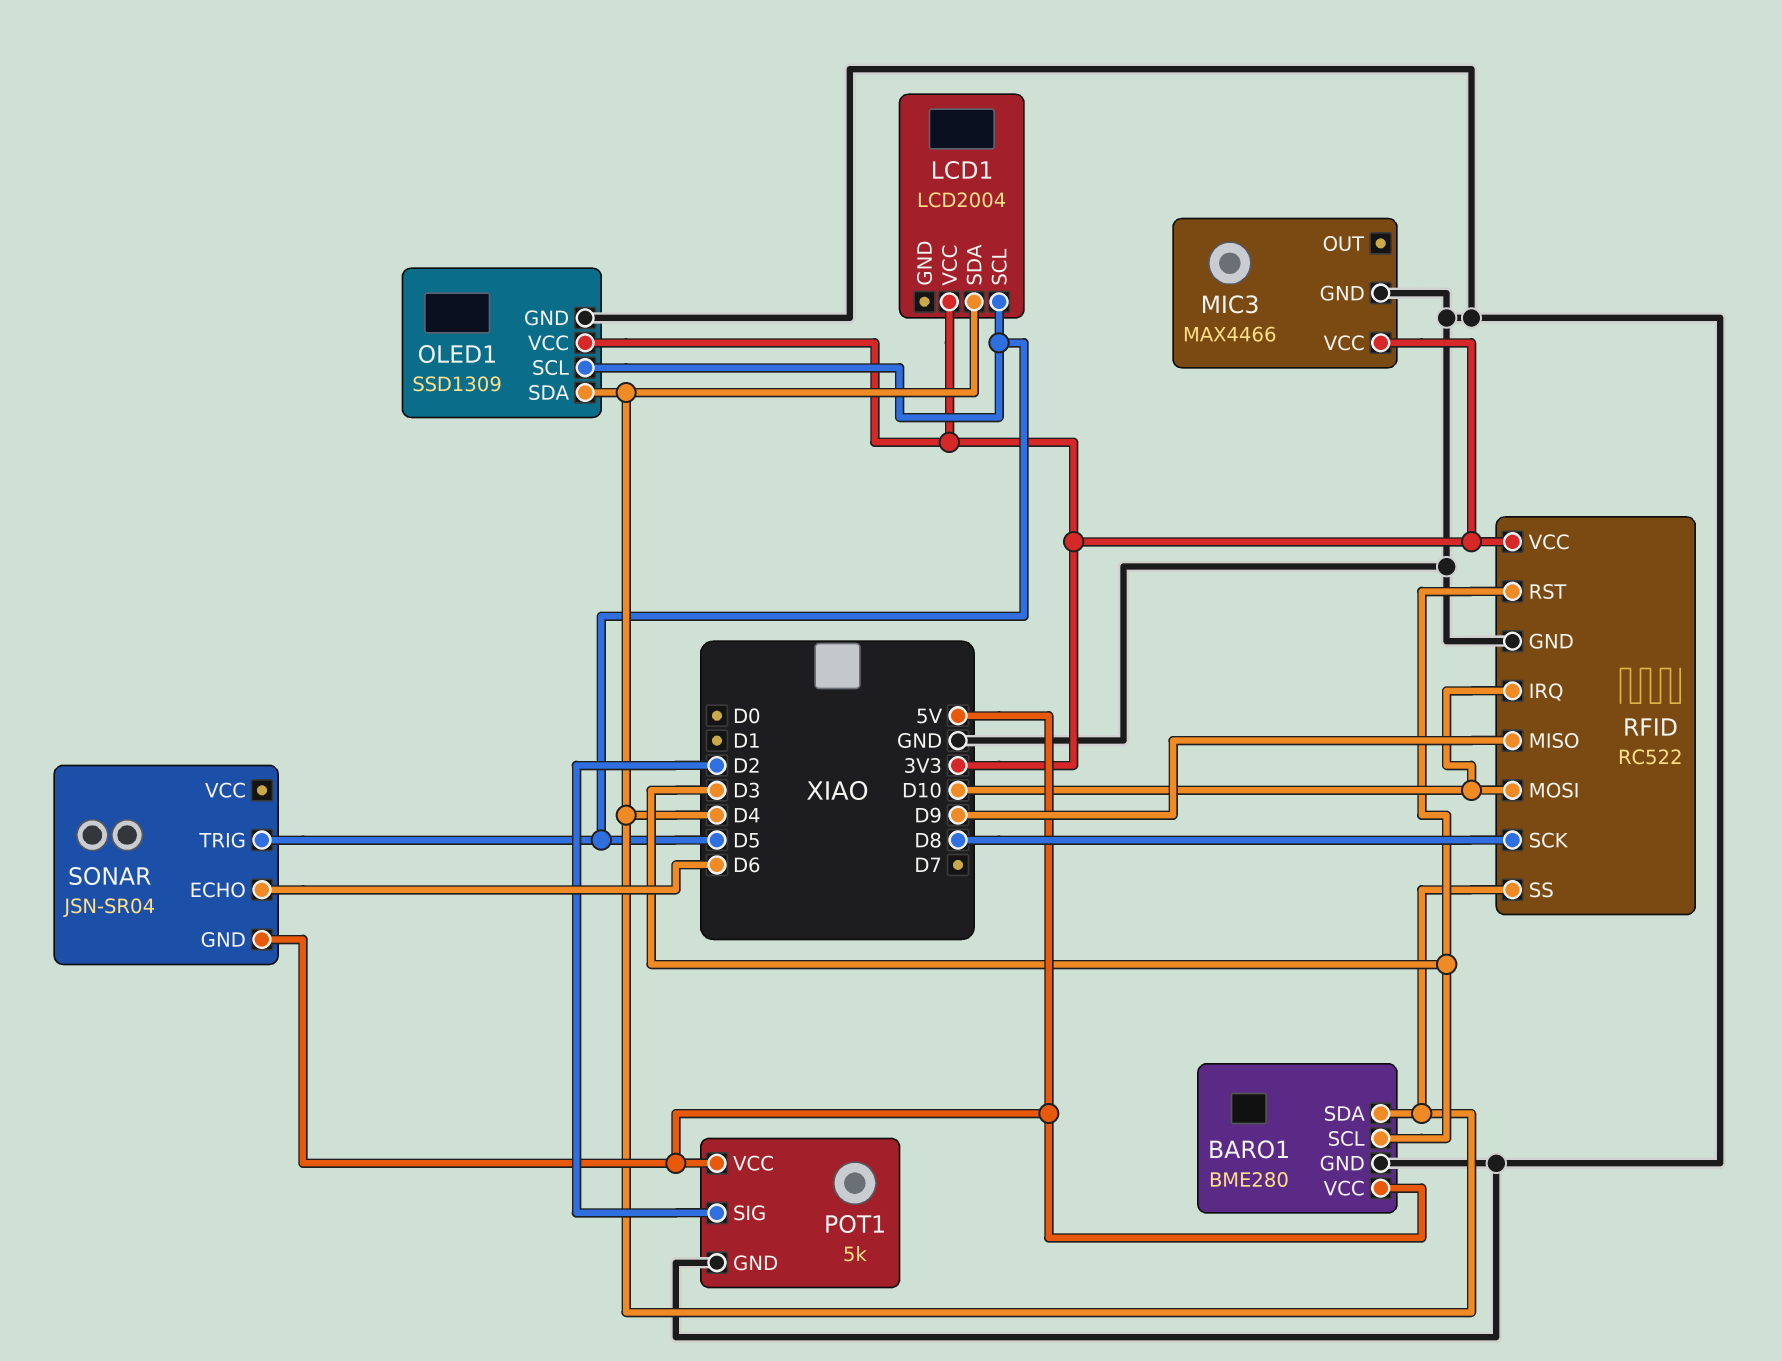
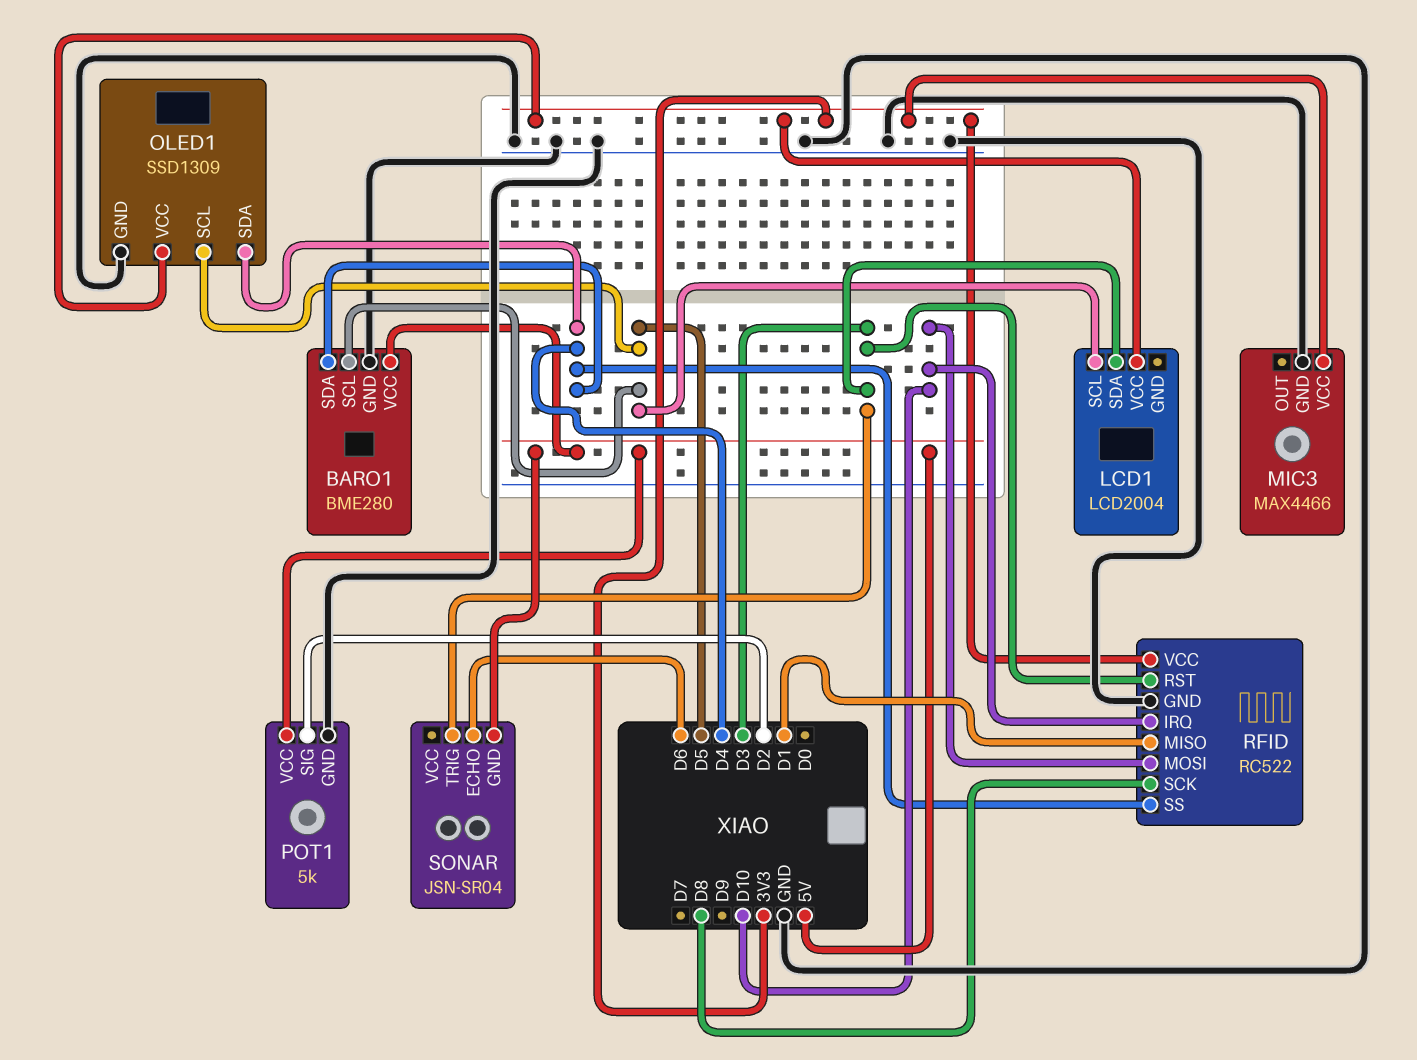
BARO1 pin SCL: D3 -> D5
LCD1 pin SDA: D4 -> D3
RFID pin MISO: D9 -> D1
SONAR pin TRIG: D5 -> D3

